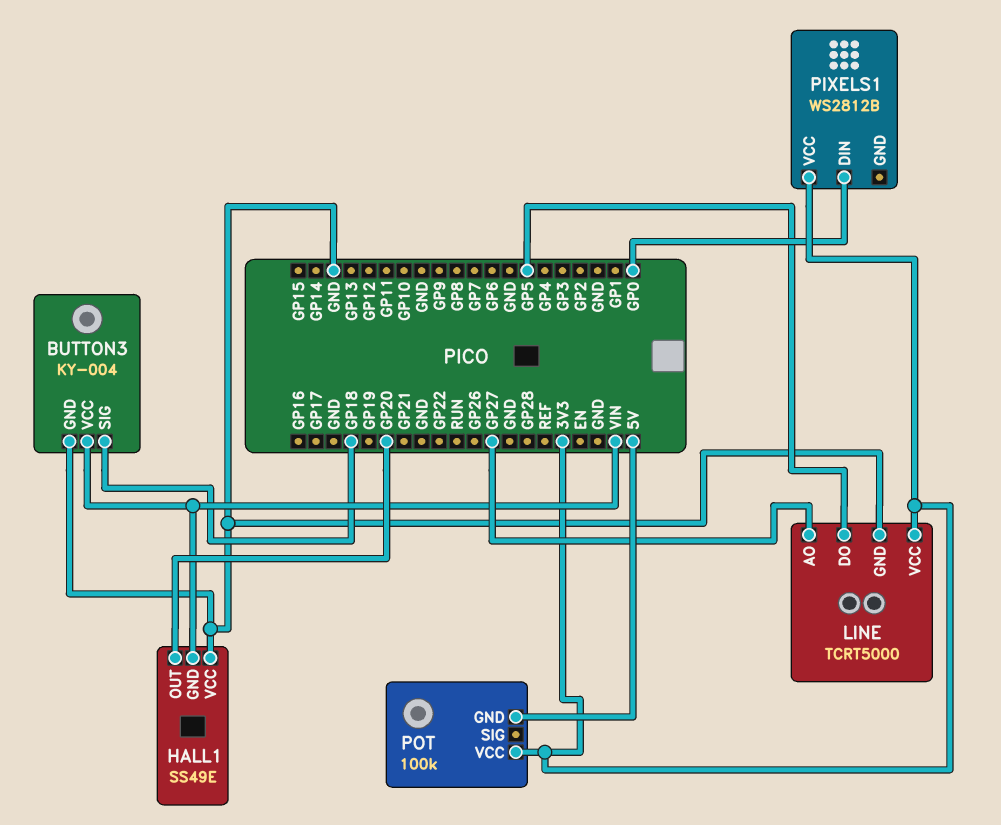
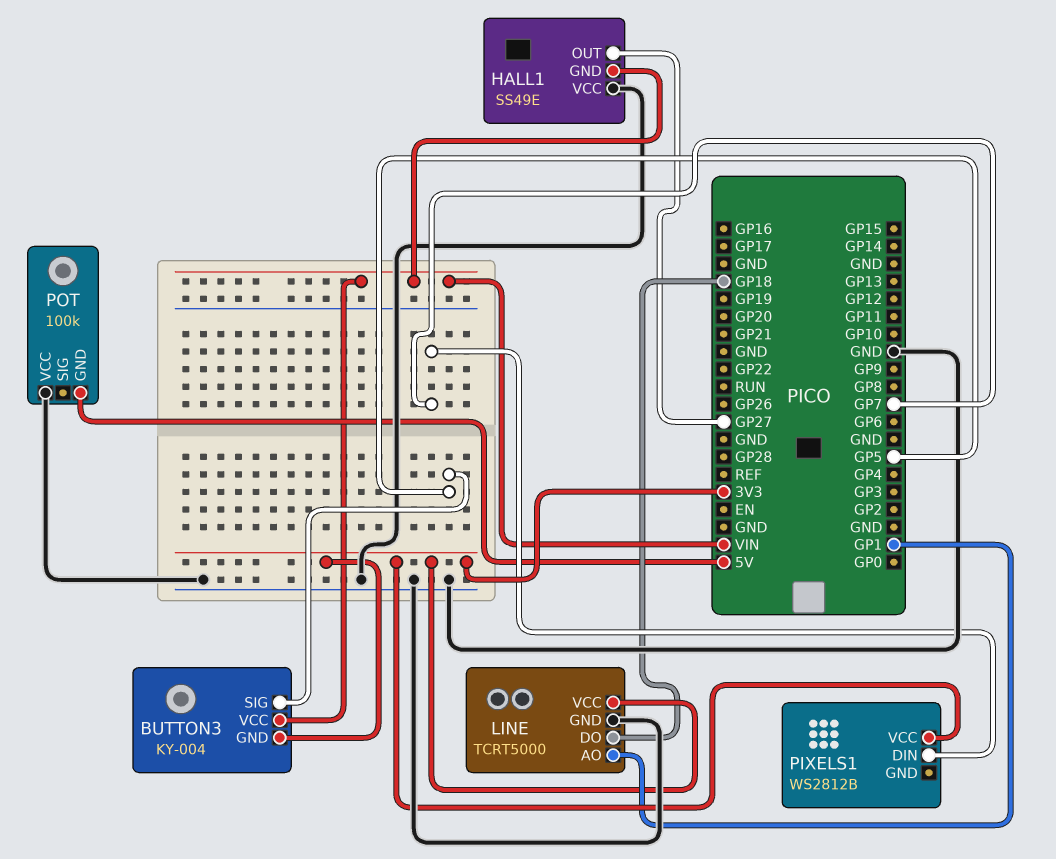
BUTTON3 pin GND: GND -> 3V3
BUTTON3 pin SIG: GP18 -> GP5
HALL1 pin OUT: GP20 -> GP27
LINE pin AO: GP27 -> GP1
LINE pin DO: GP5 -> GP18
PIXELS1 pin DIN: GP0 -> GP7
POT pin VCC: 3V3 -> GND

